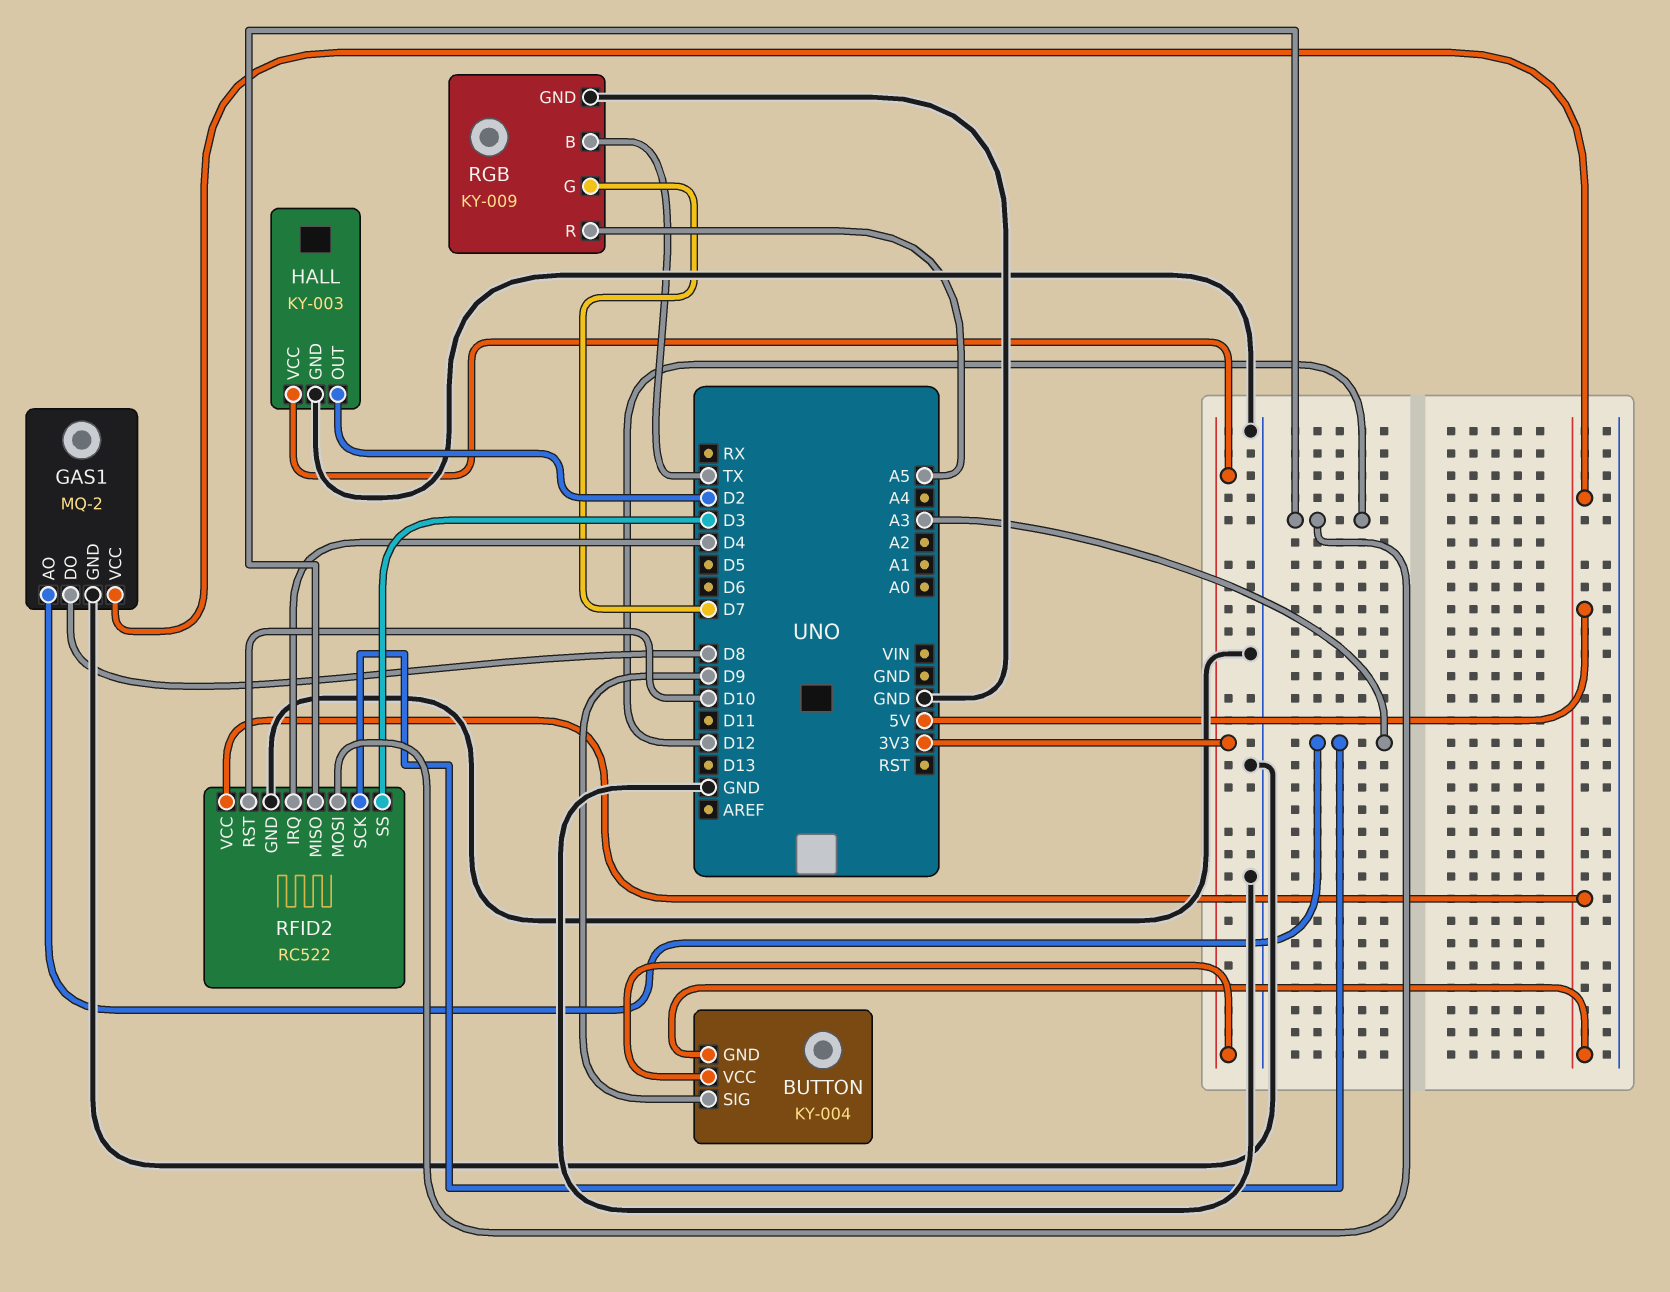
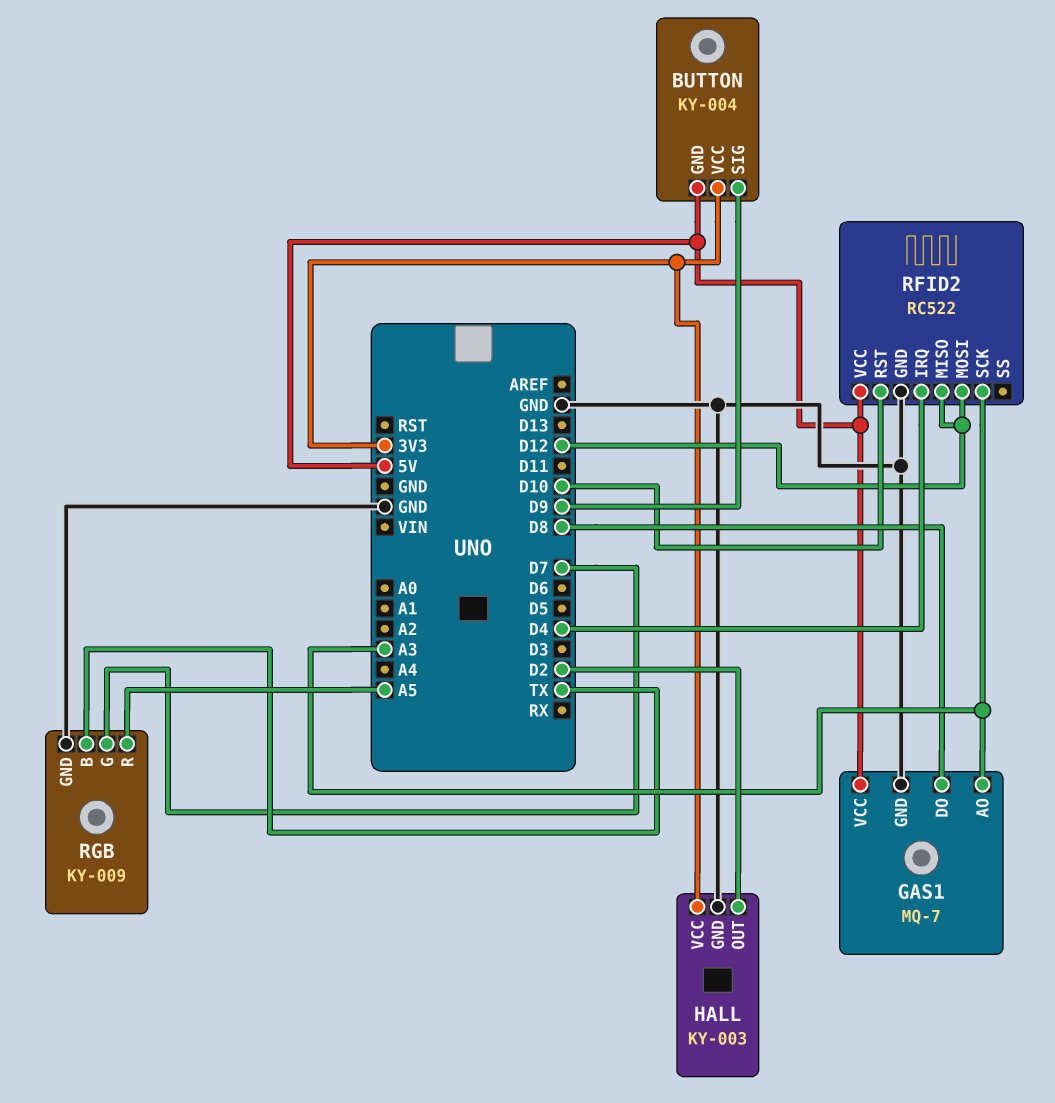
GAS1: MQ-2 -> MQ-7
RFID2 pin SS: D3 -> none

